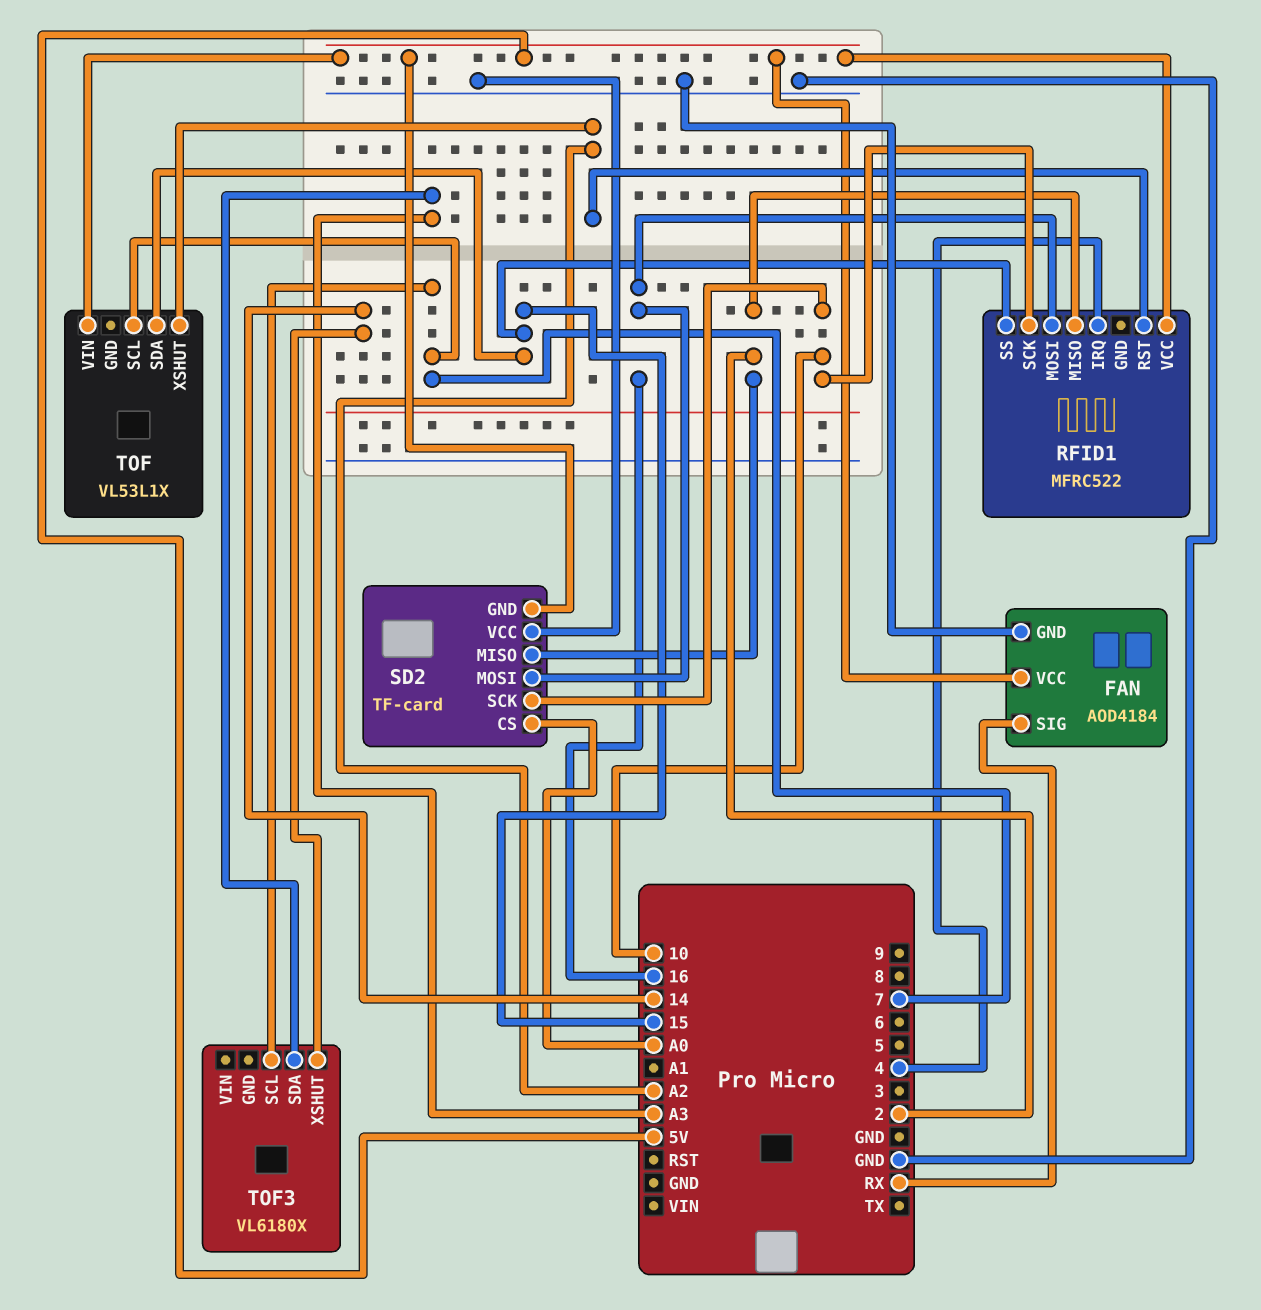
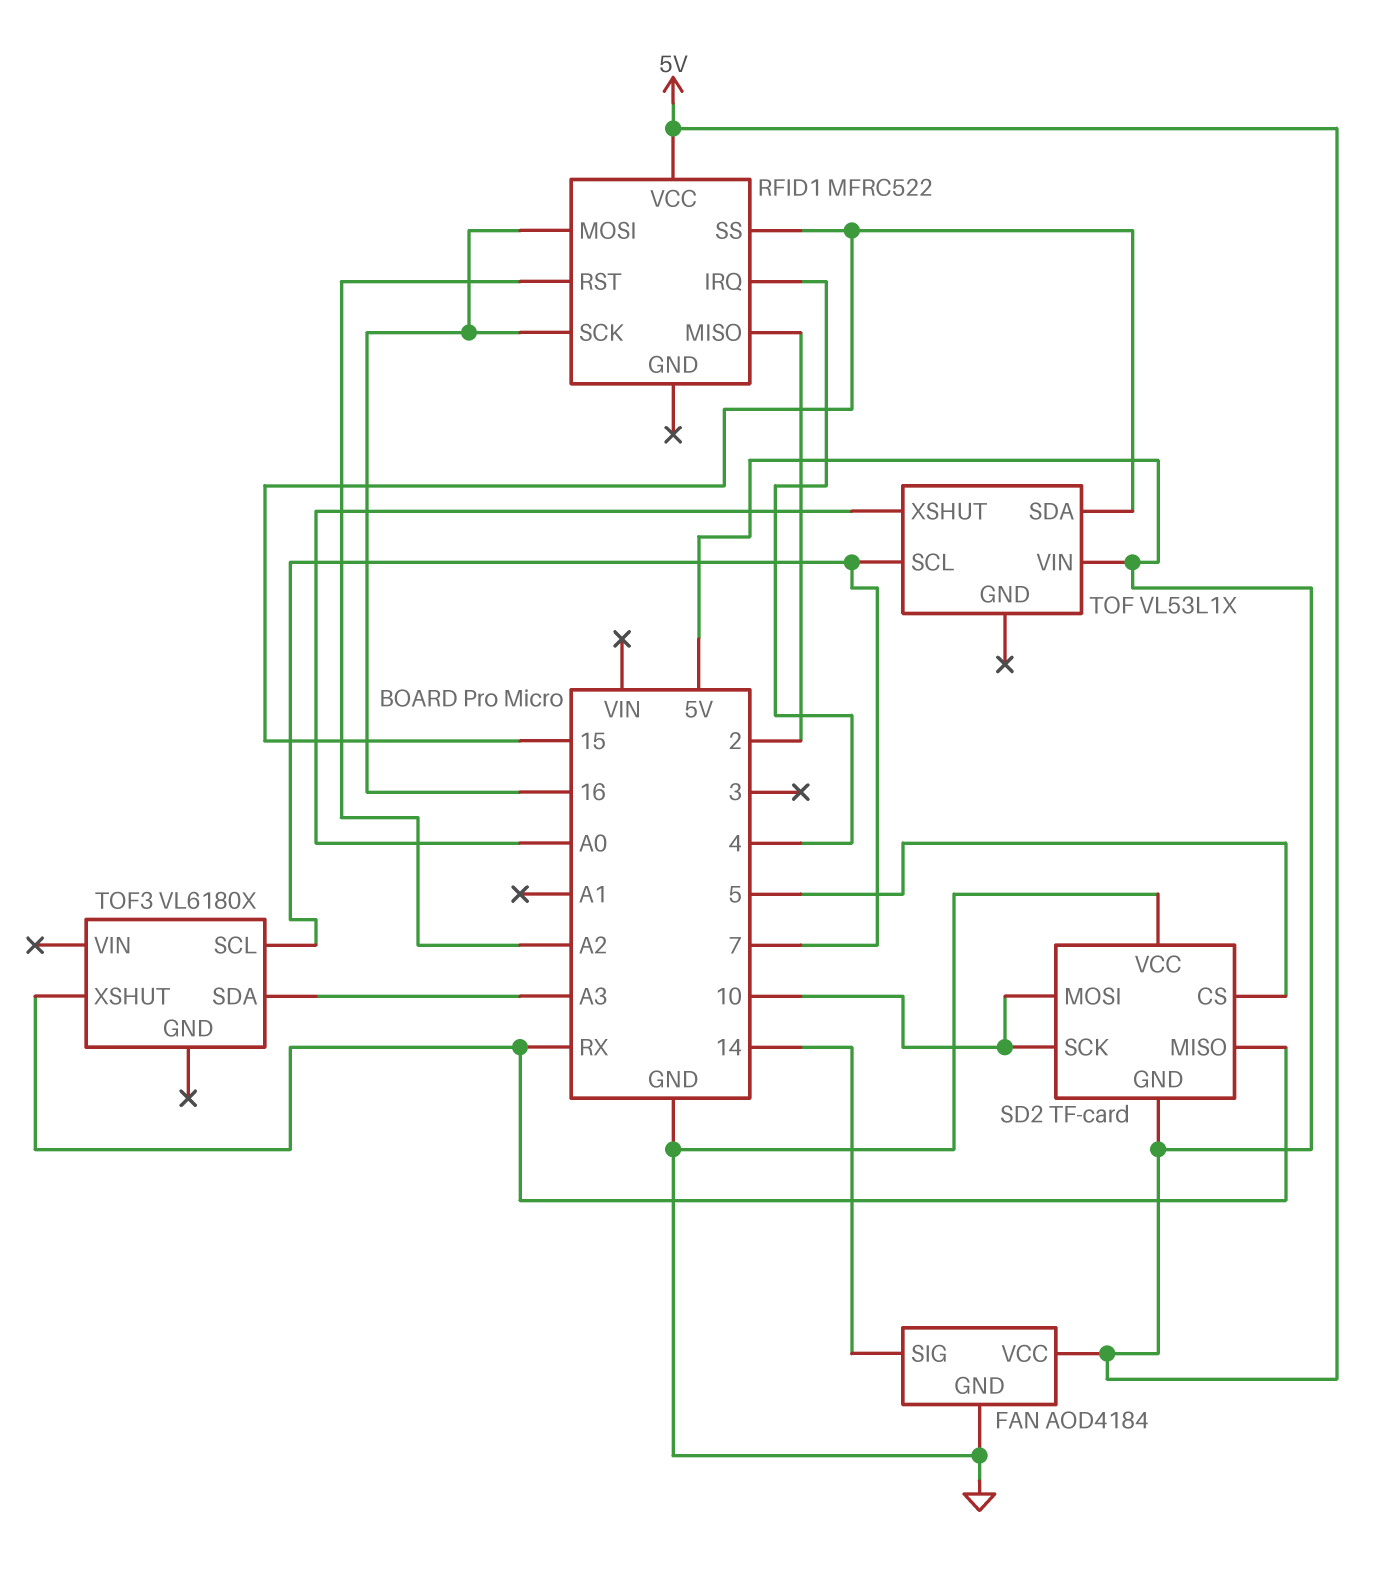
FAN pin SIG: RX -> 14
RFID1 pin SCK: 10 -> 16
SD2 pin CS: A0 -> 5
SD2 pin MISO: 2 -> RX
SD2 pin MOSI: 16 -> 10
TOF pin XSHUT: A2 -> A0
TOF3 pin XSHUT: 14 -> RX

